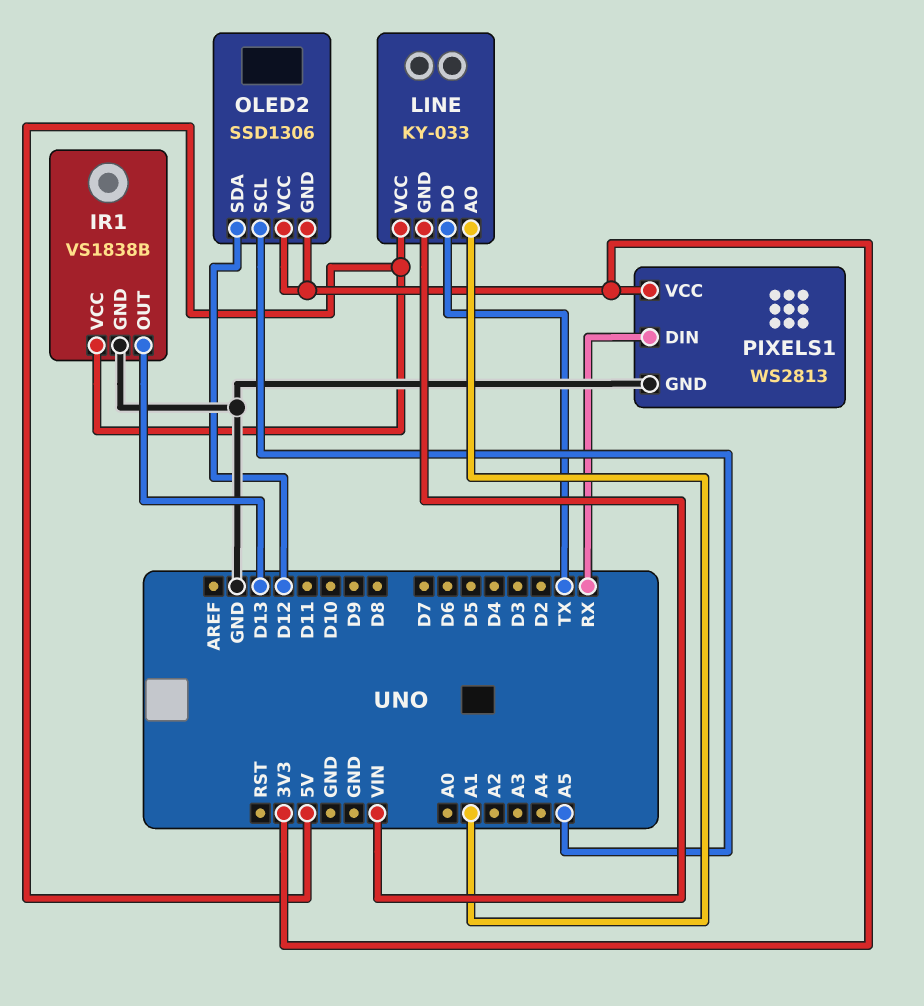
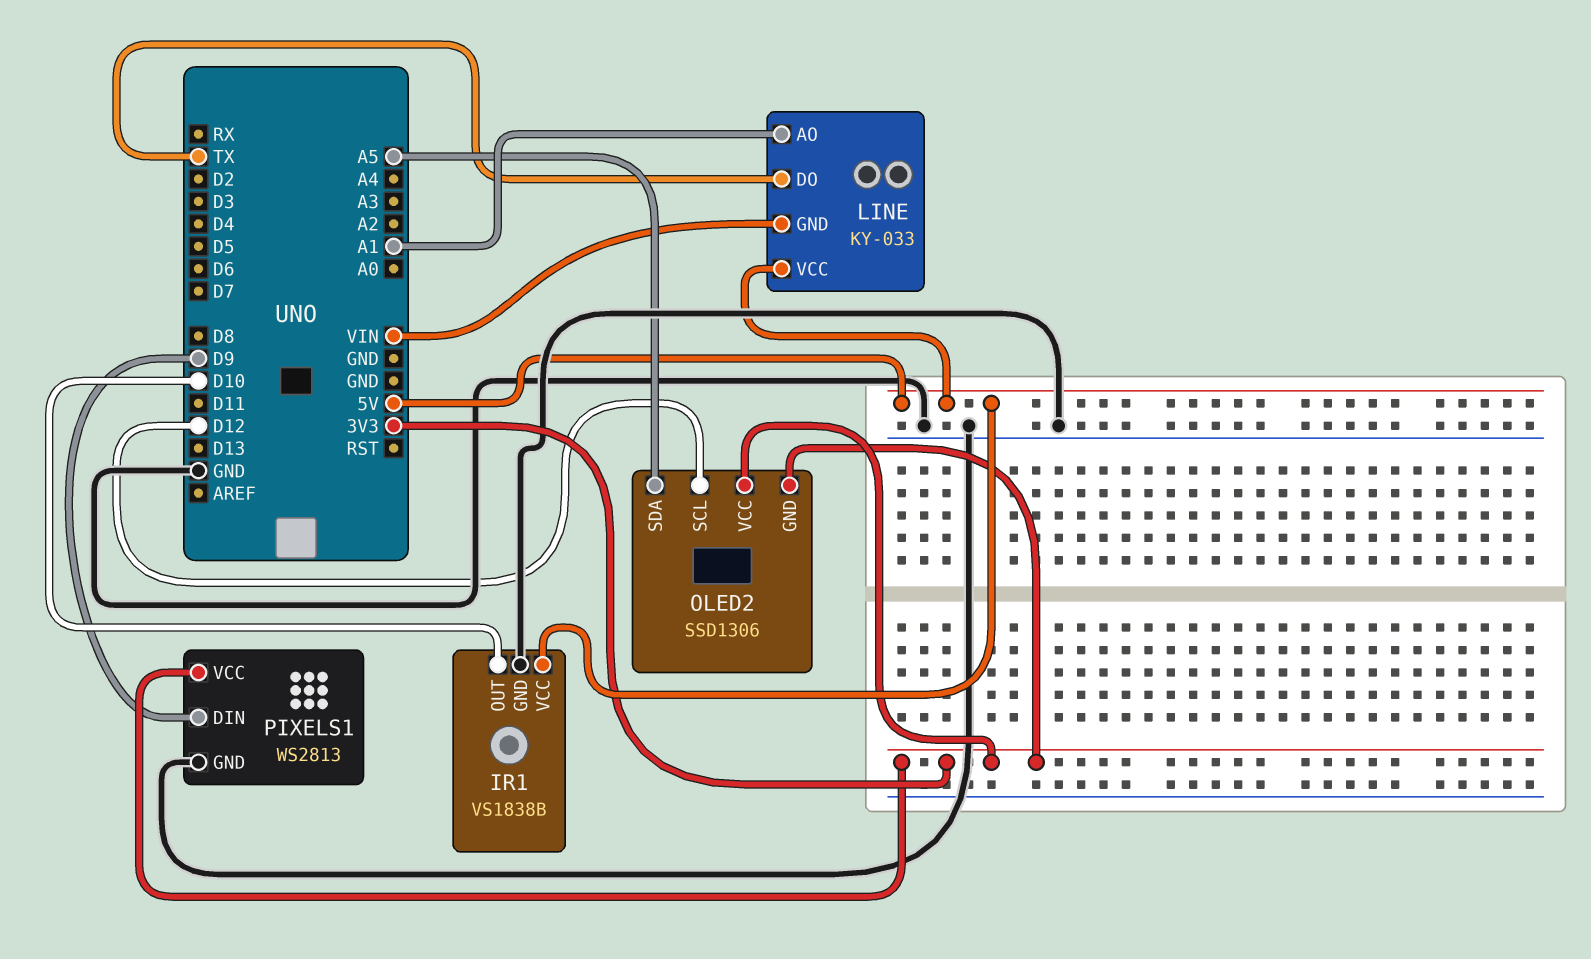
IR1 pin OUT: D13 -> D10
OLED2 pin SCL: A5 -> D12
OLED2 pin SDA: D12 -> A5
PIXELS1 pin DIN: RX -> D9

